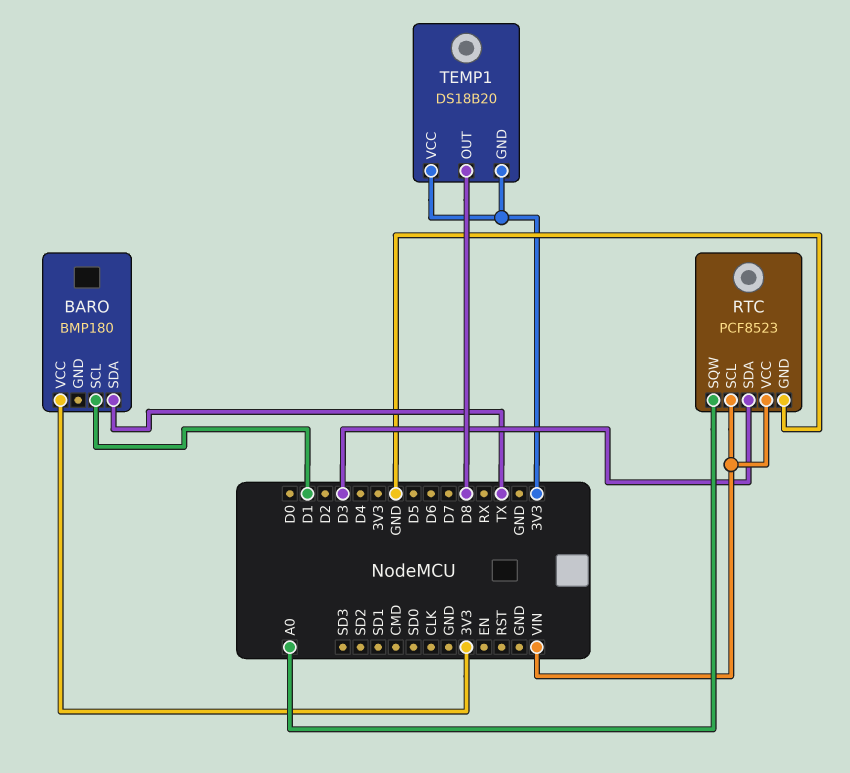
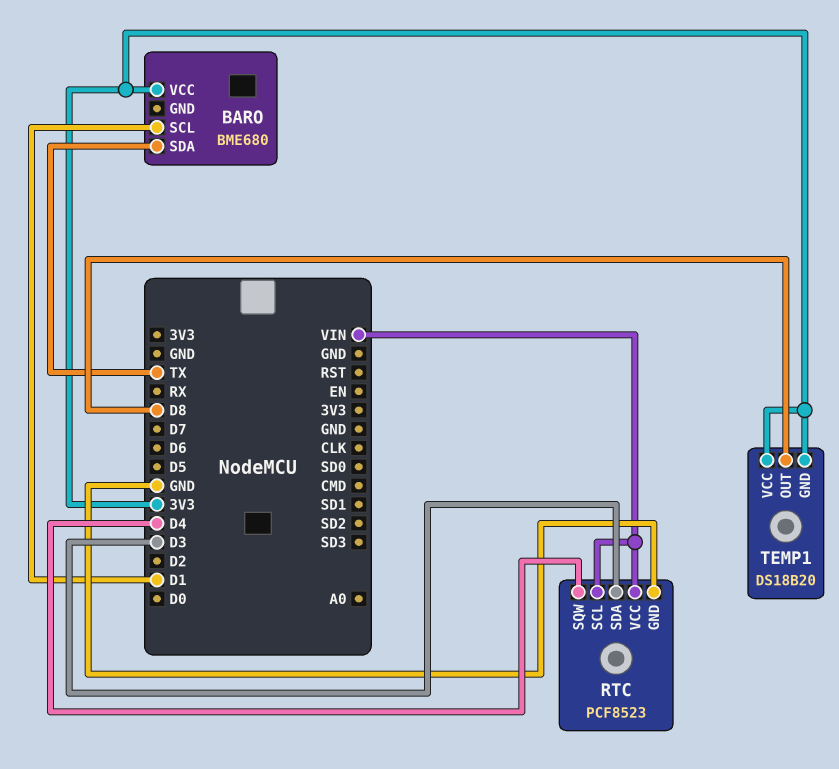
BARO: BMP180 -> BME680
RTC pin SQW: A0 -> D4

